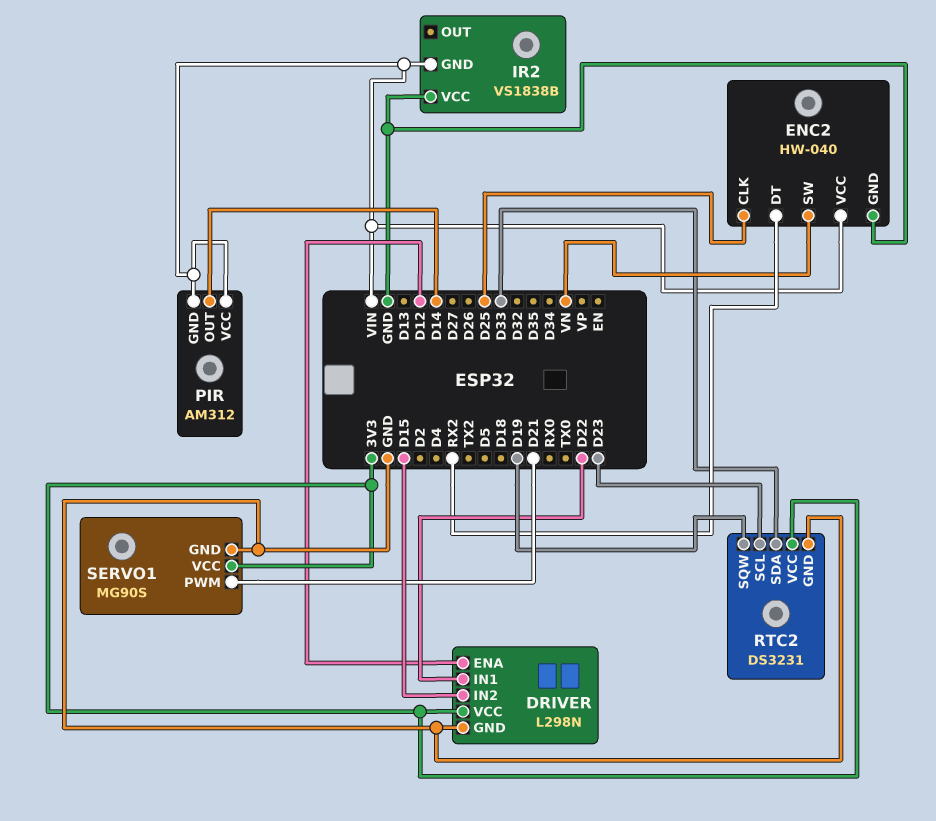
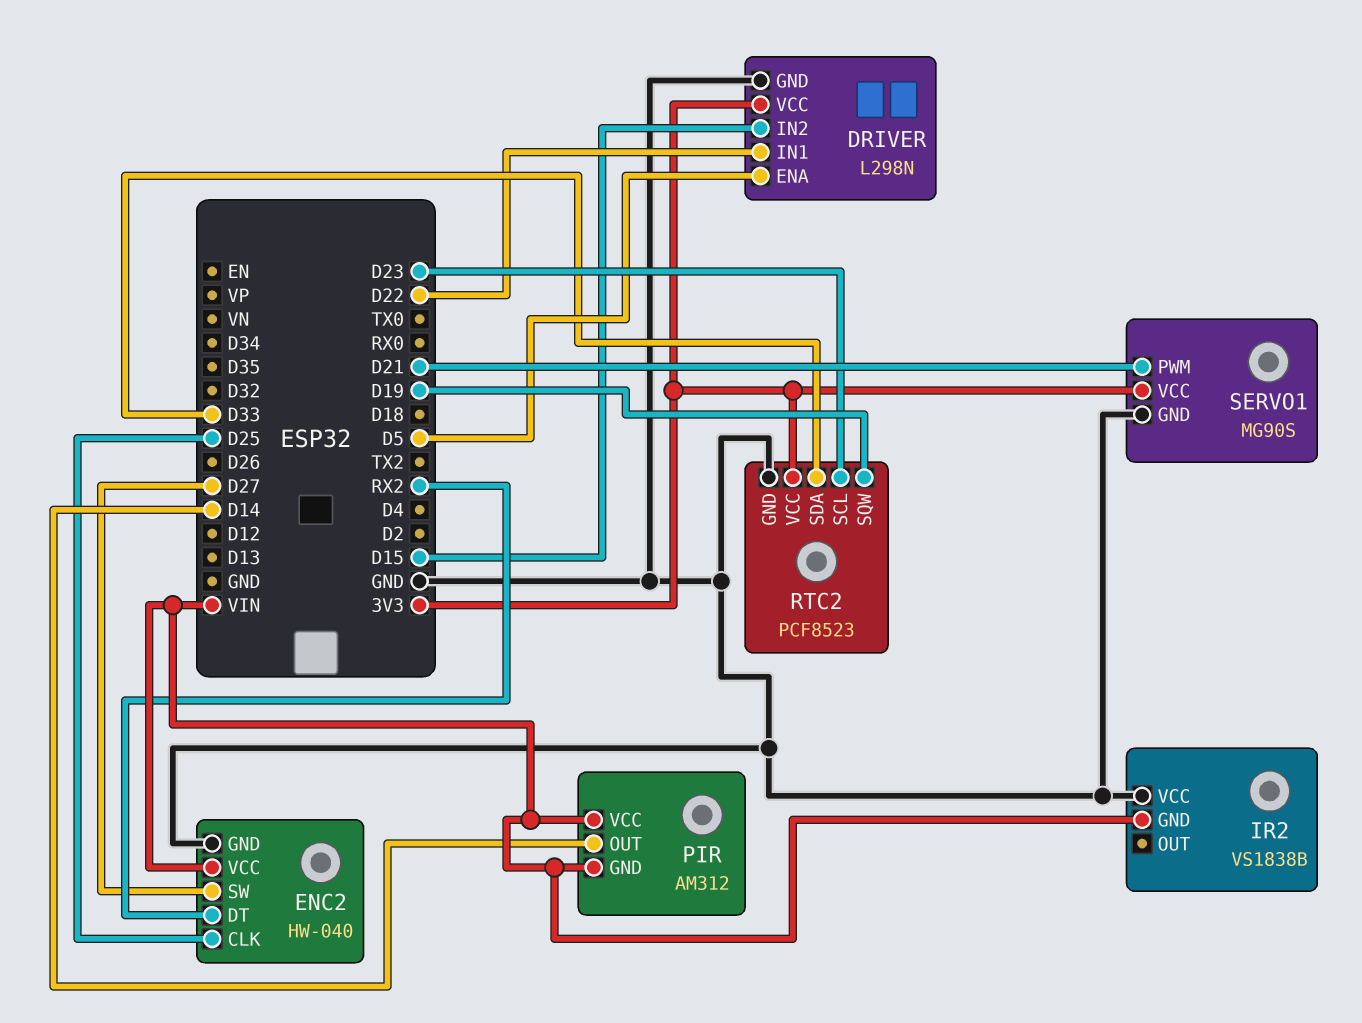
DRIVER pin ENA: D12 -> D5
ENC2 pin SW: VN -> D27
RTC2: DS3231 -> PCF8523

